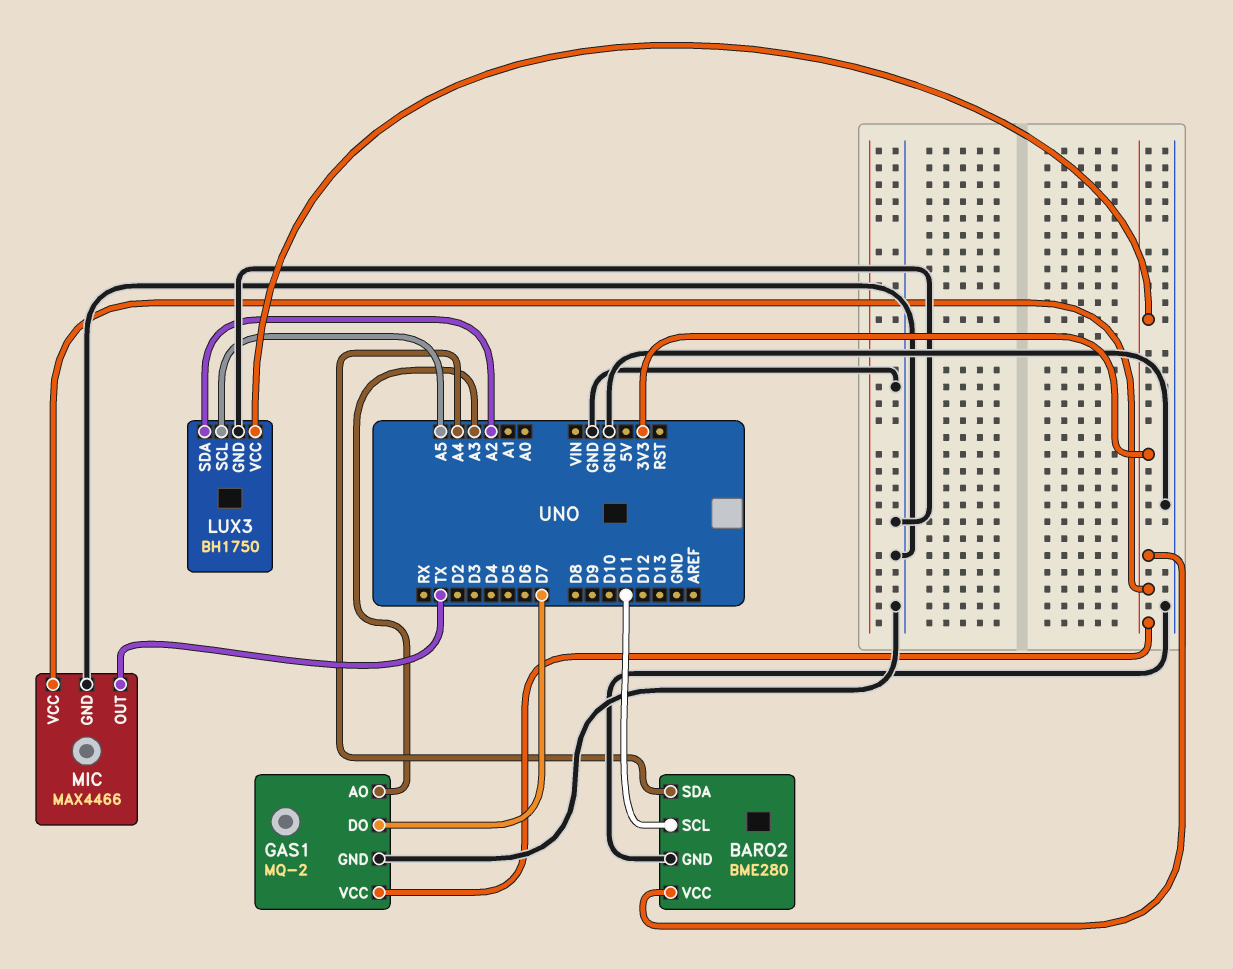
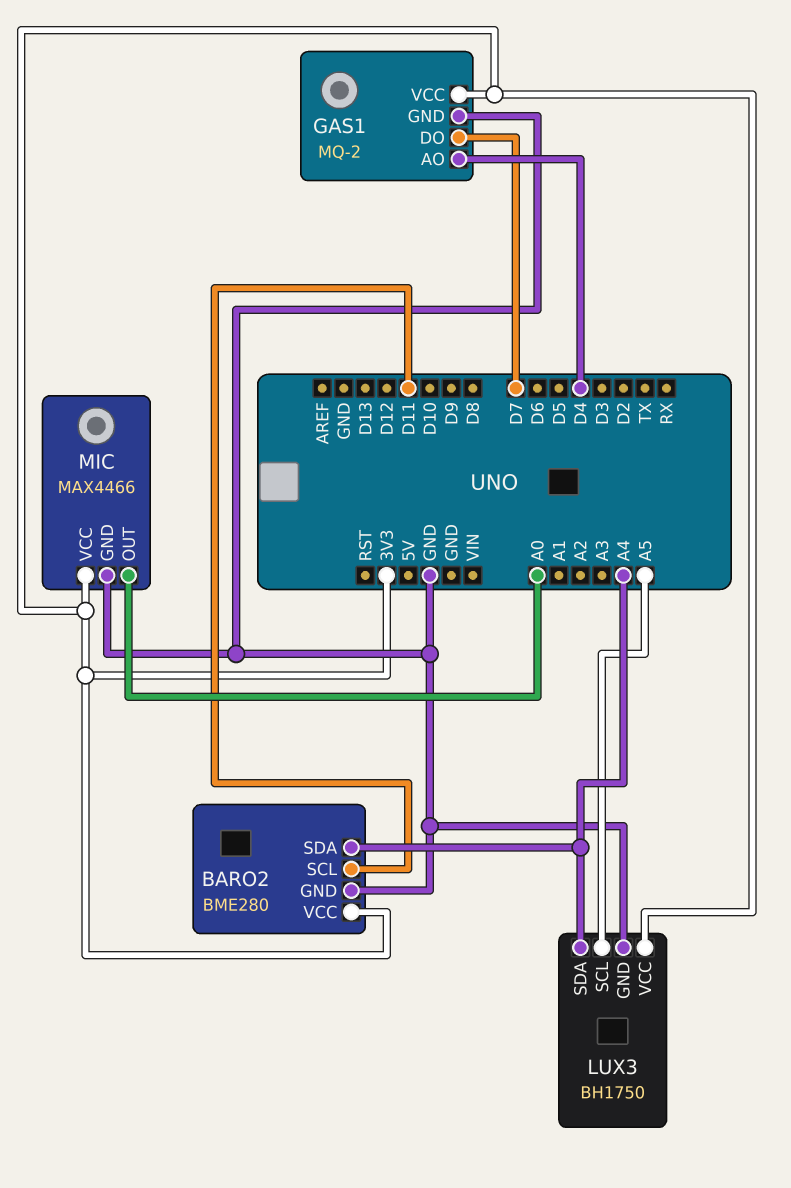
GAS1 pin AO: A3 -> D4
LUX3 pin SDA: A2 -> A4
MIC pin OUT: TX -> A0

